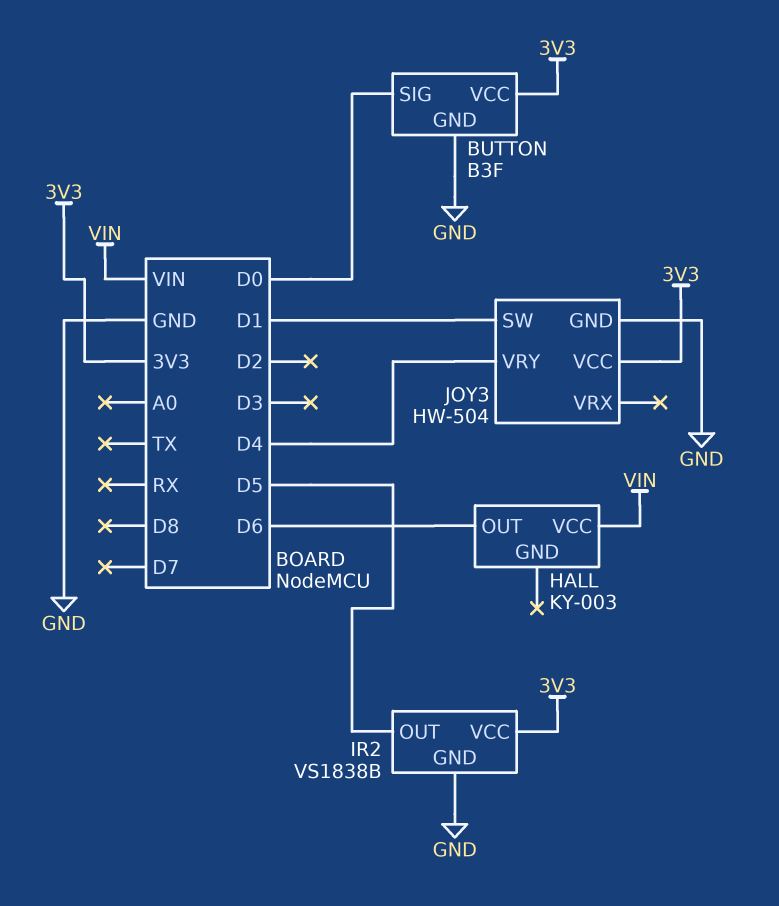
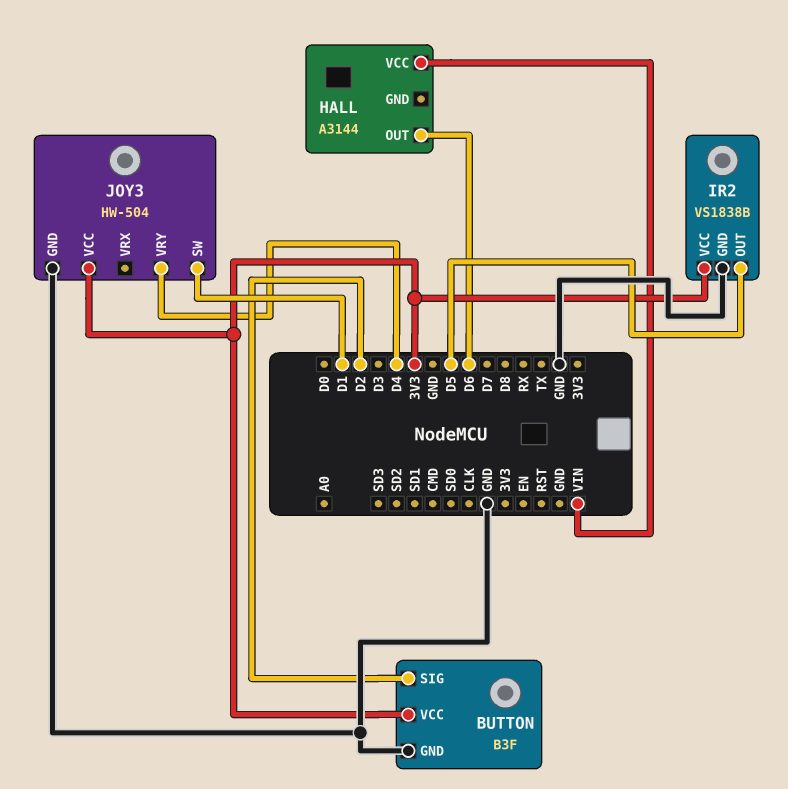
BUTTON pin SIG: D0 -> D2
HALL: KY-003 -> A3144

